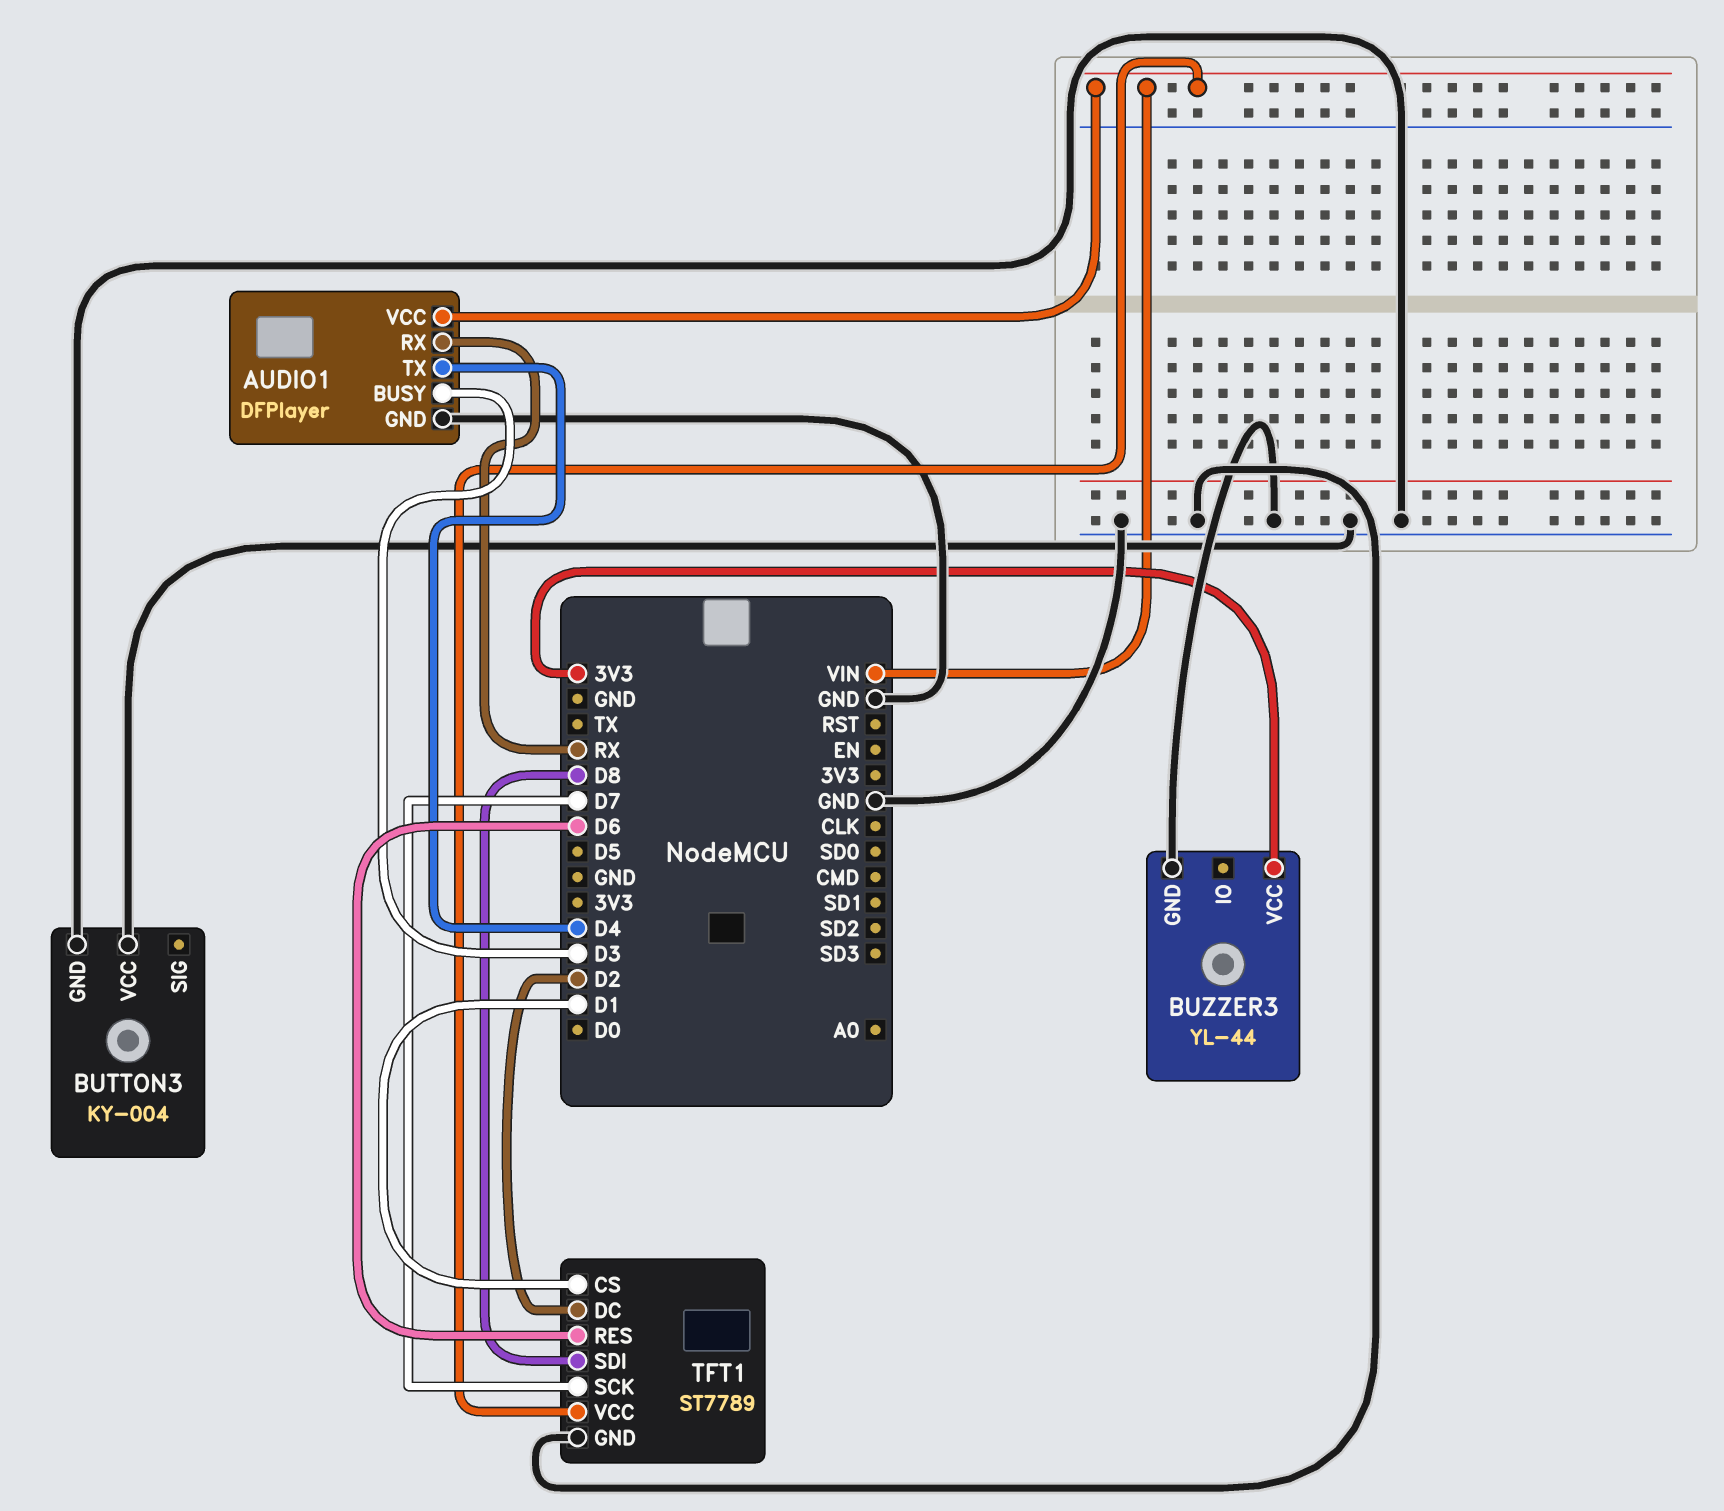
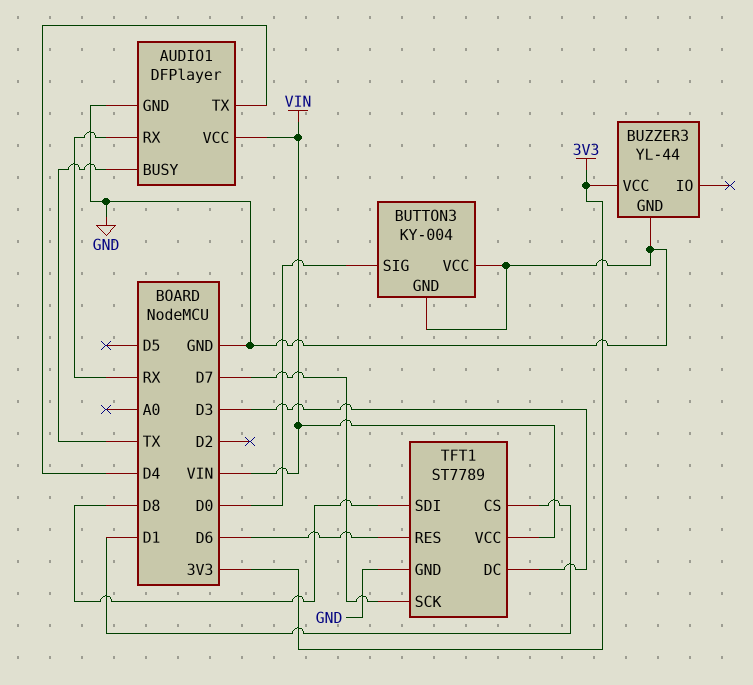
AUDIO1 pin BUSY: D3 -> TX
BUTTON3 pin SIG: none -> D0
TFT1 pin DC: D2 -> D3

